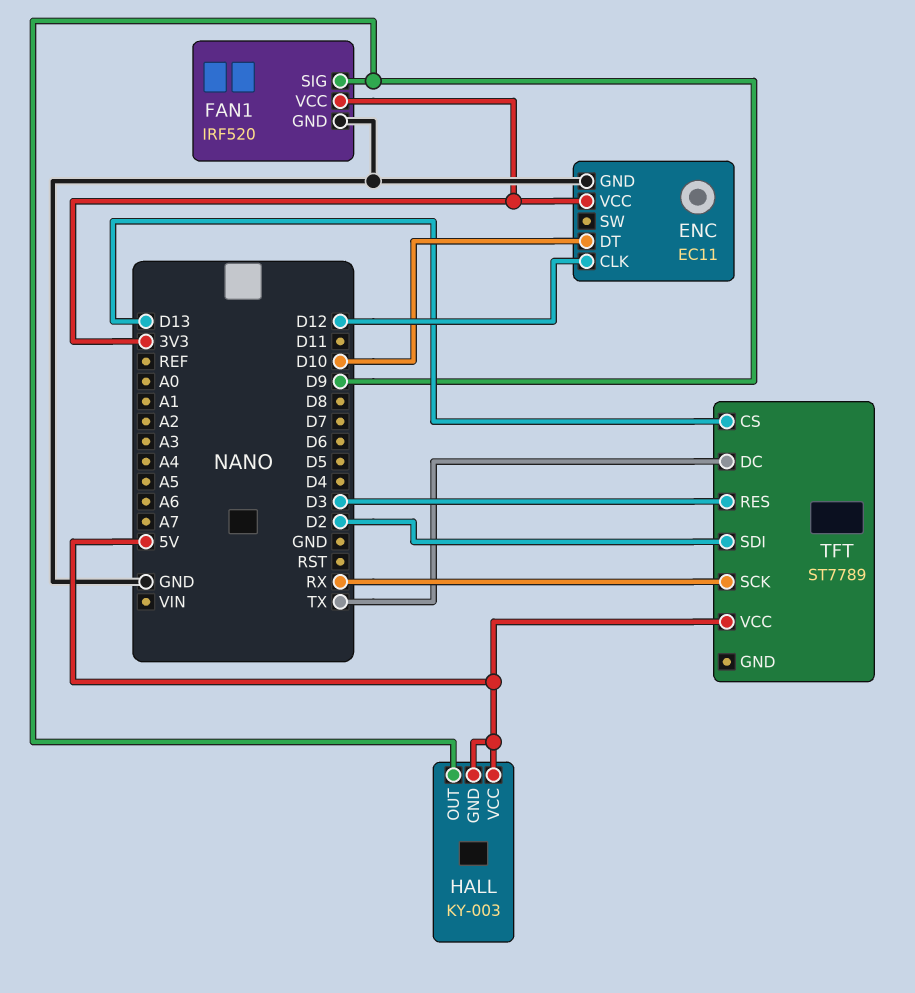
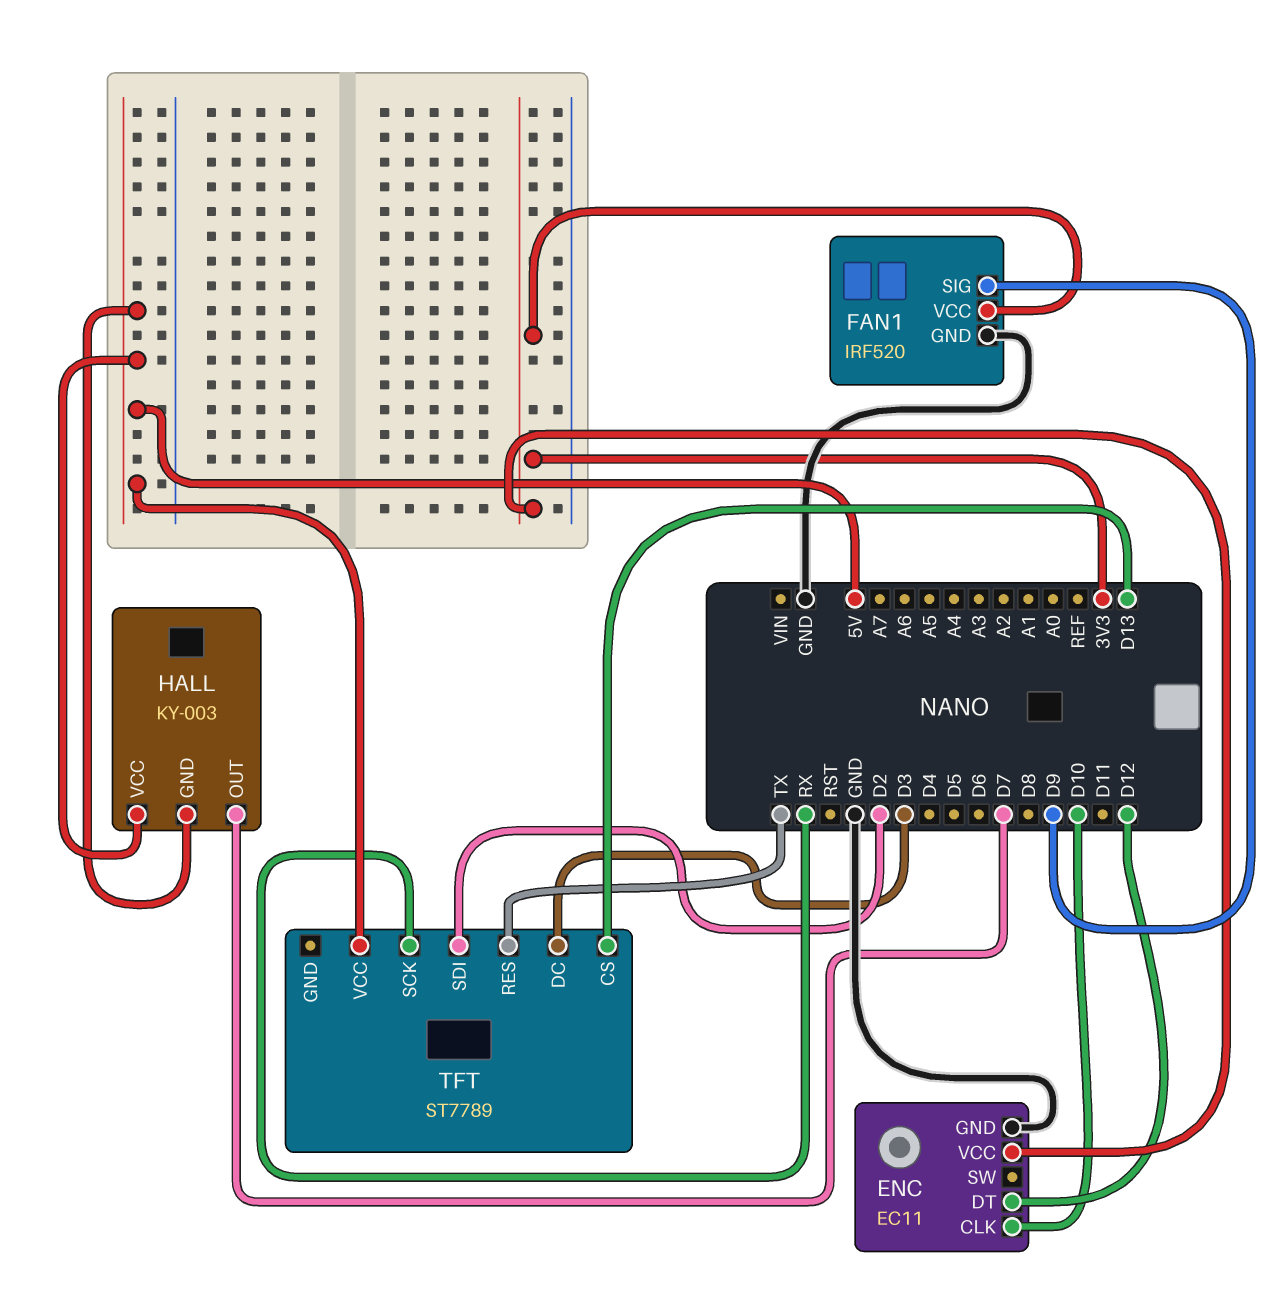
ENC pin CLK: D12 -> D10
ENC pin DT: D10 -> D12
HALL pin OUT: D9 -> D7
TFT pin DC: TX -> D3
TFT pin RES: D3 -> TX

